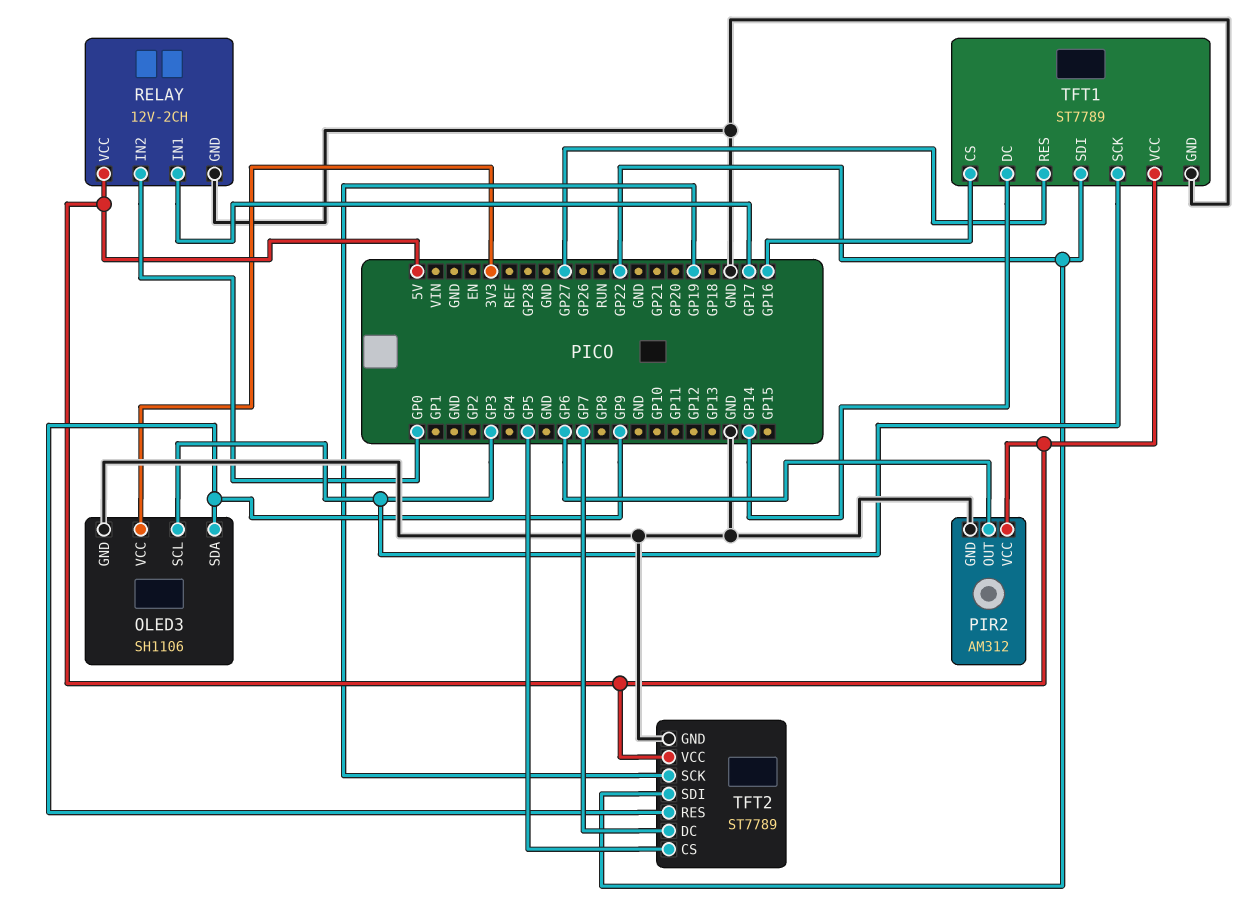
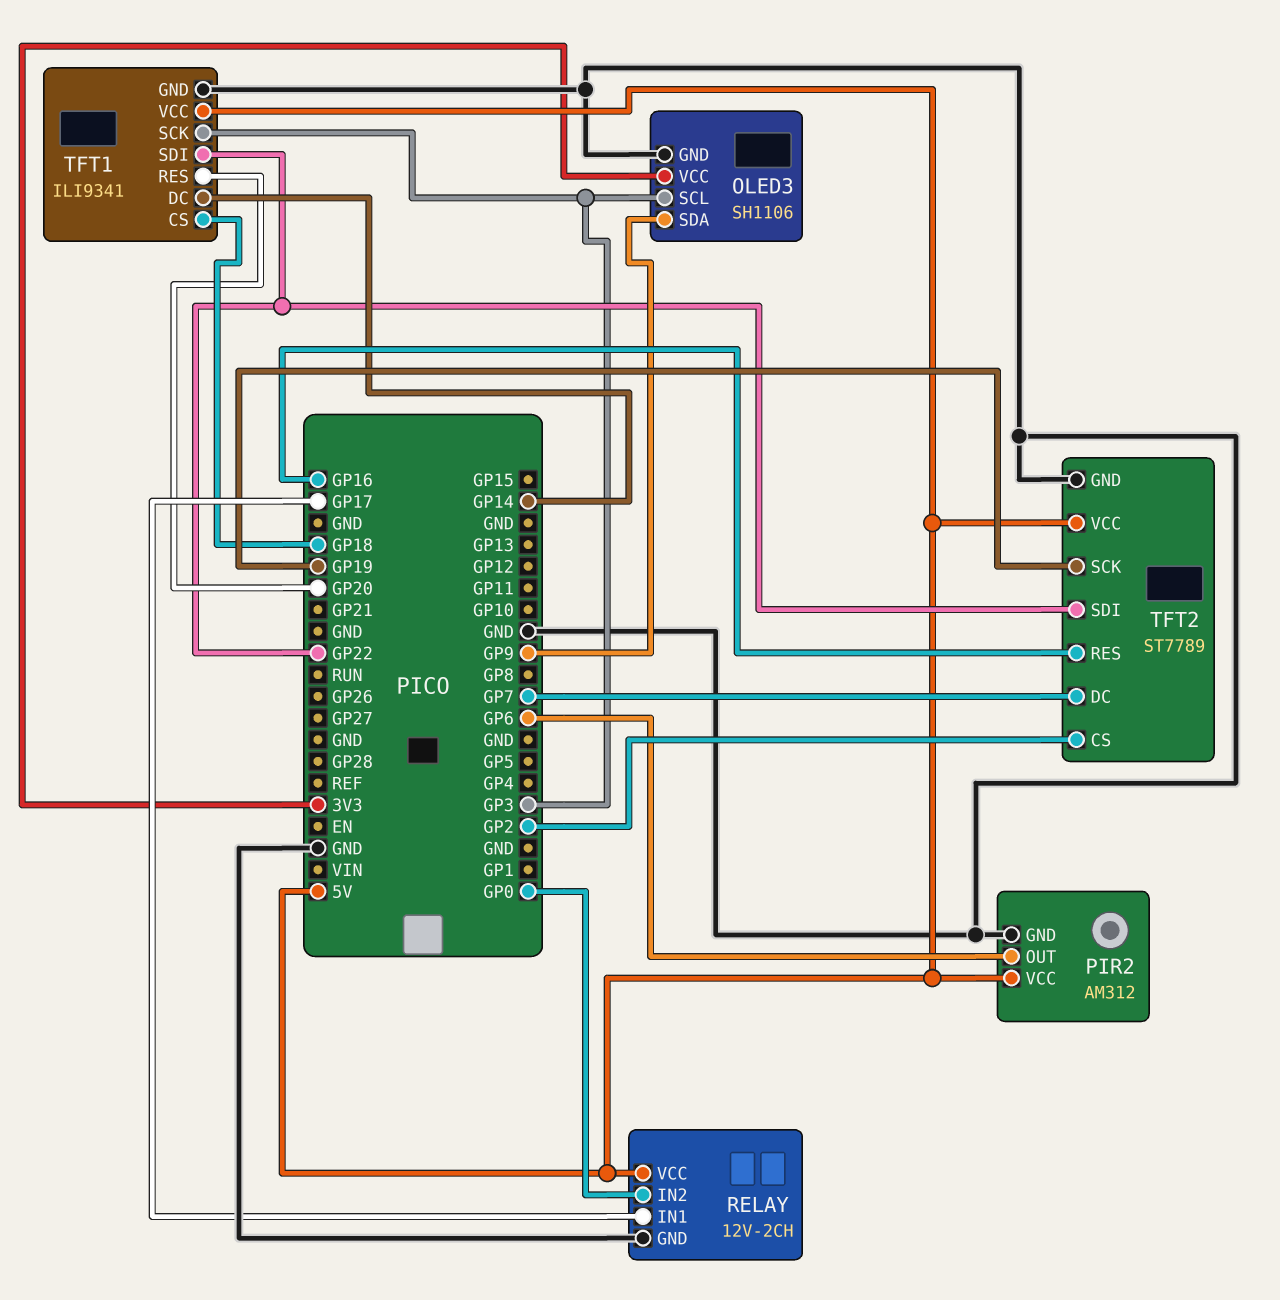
TFT1: ST7789 -> ILI9341
TFT1 pin CS: GP16 -> GP18
TFT1 pin RES: GP27 -> GP20
TFT2 pin CS: GP5 -> GP2
TFT2 pin RES: GP9 -> GP16

